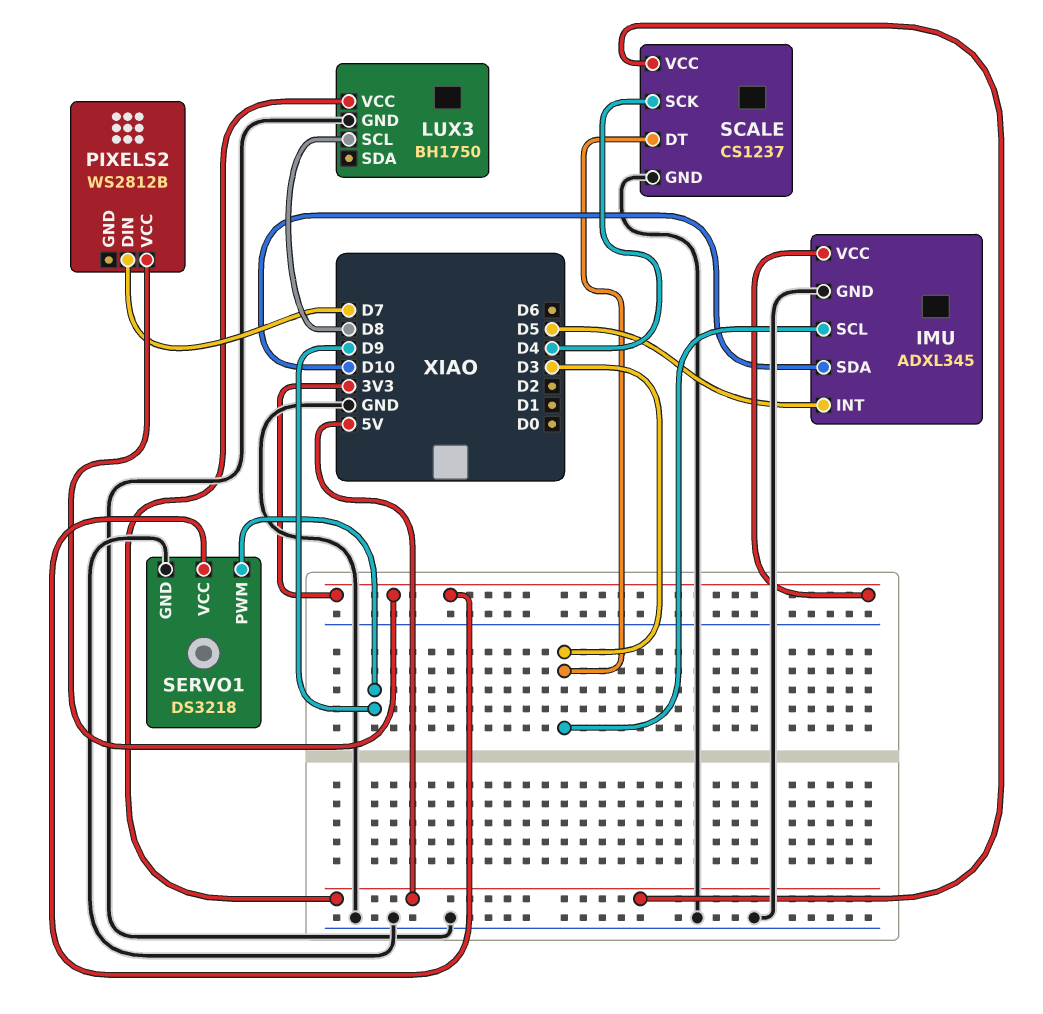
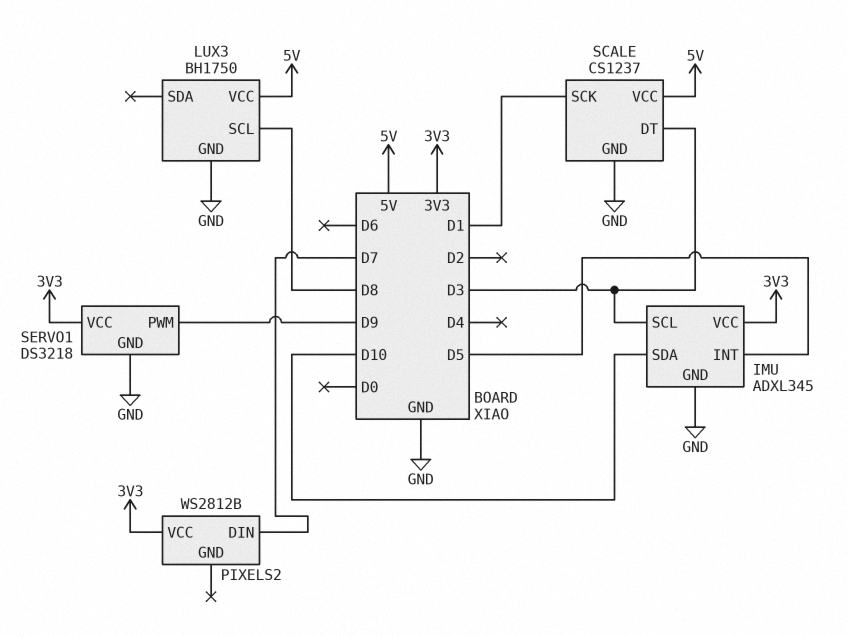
SCALE pin SCK: D4 -> D1

